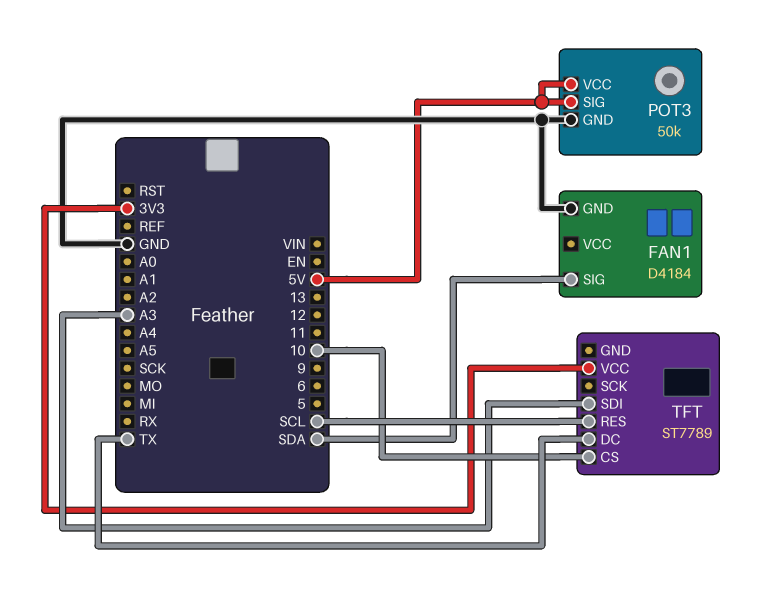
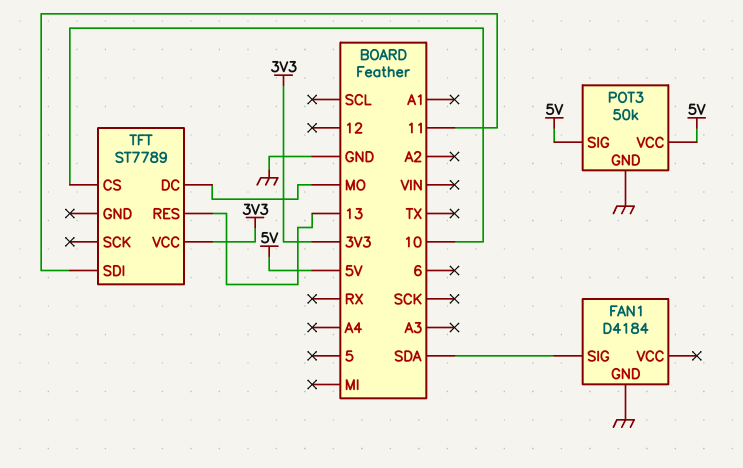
TFT pin DC: TX -> MO
TFT pin RES: SCL -> 13
TFT pin SDI: A3 -> 11

